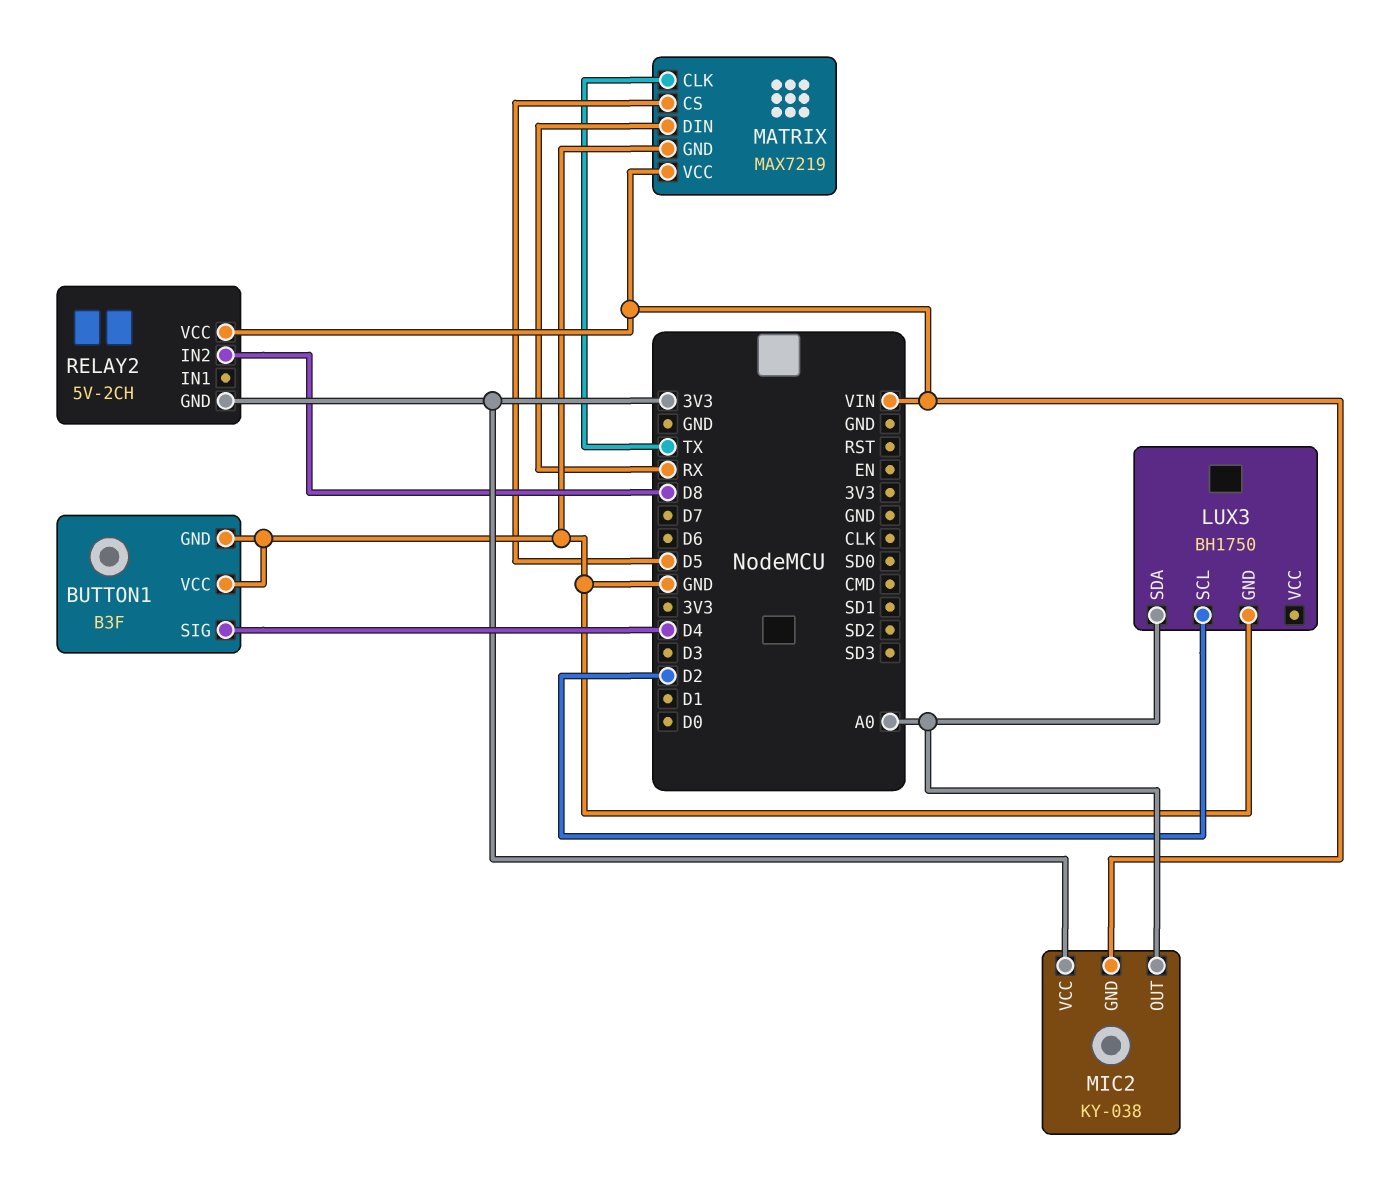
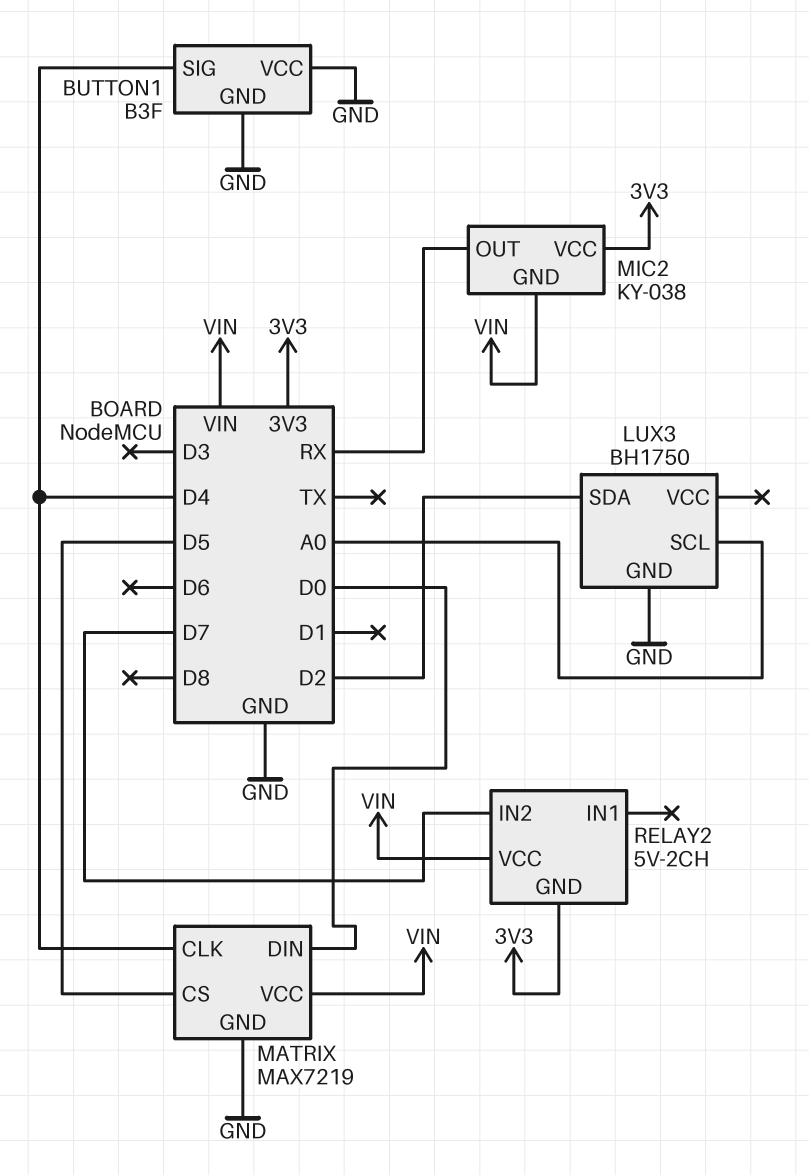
LUX3 pin SCL: D2 -> A0
LUX3 pin SDA: A0 -> D2
MATRIX pin CLK: TX -> D4
MATRIX pin DIN: RX -> D0
MIC2 pin OUT: A0 -> RX
RELAY2 pin IN2: D8 -> D7

